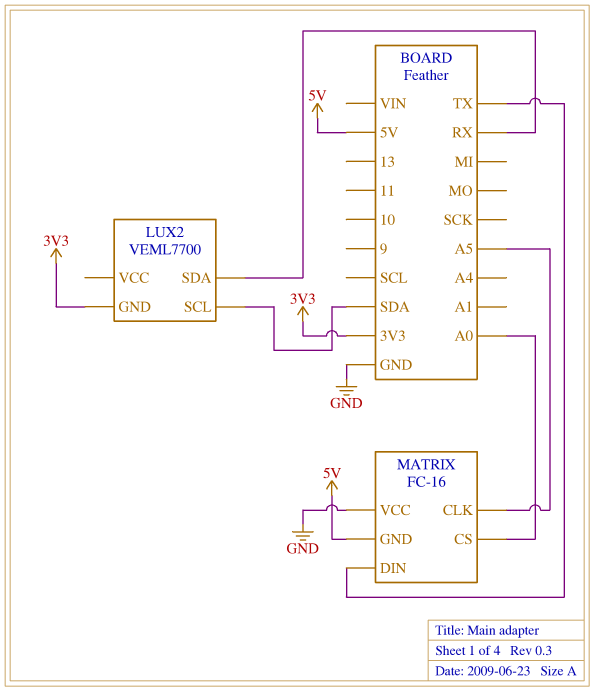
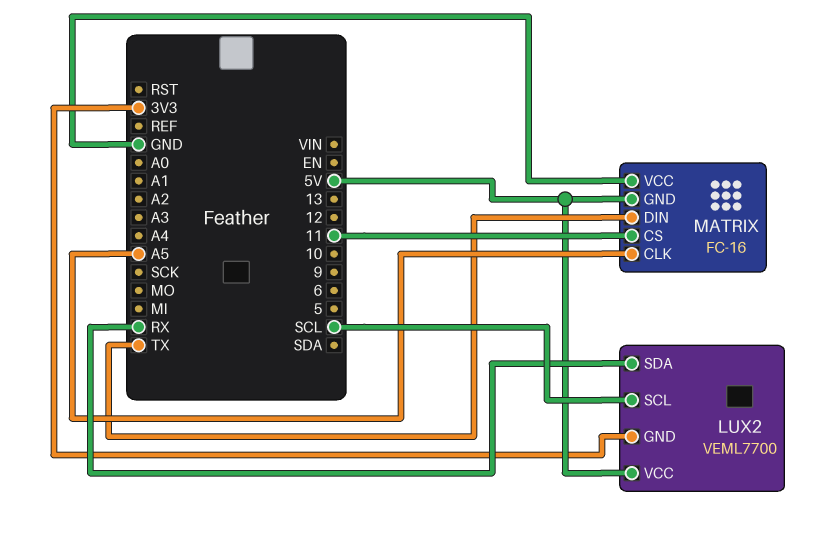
LUX2 pin SCL: SDA -> SCL
LUX2 pin VCC: none -> 5V
MATRIX pin CS: A0 -> 11

